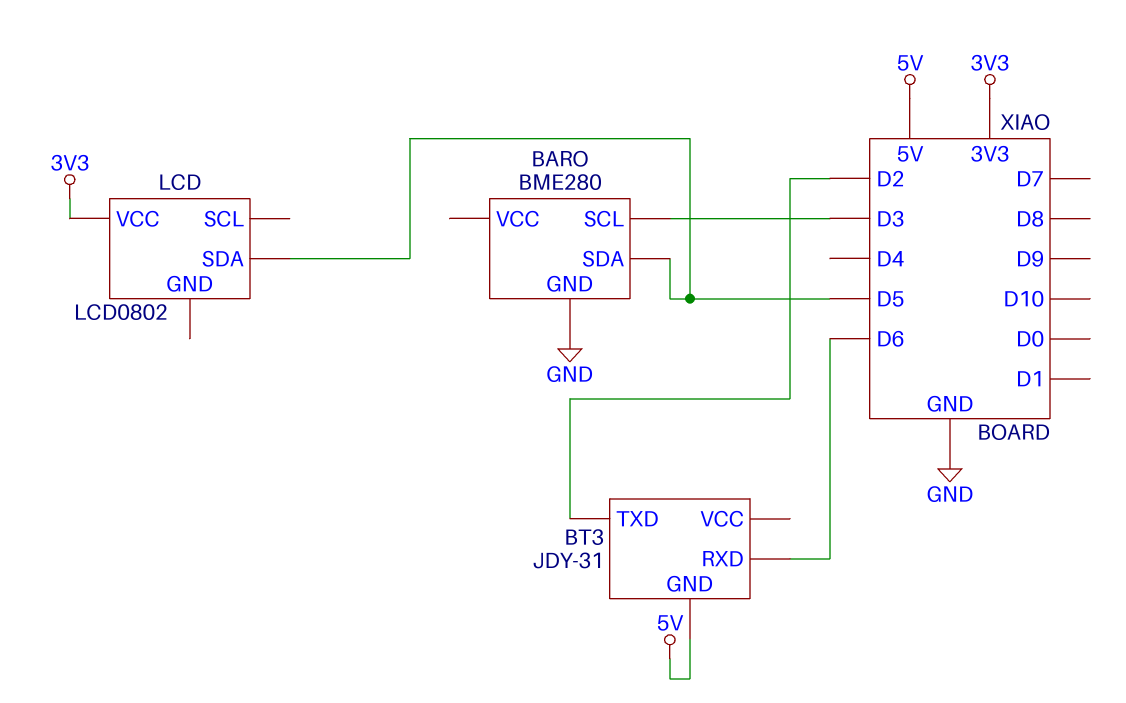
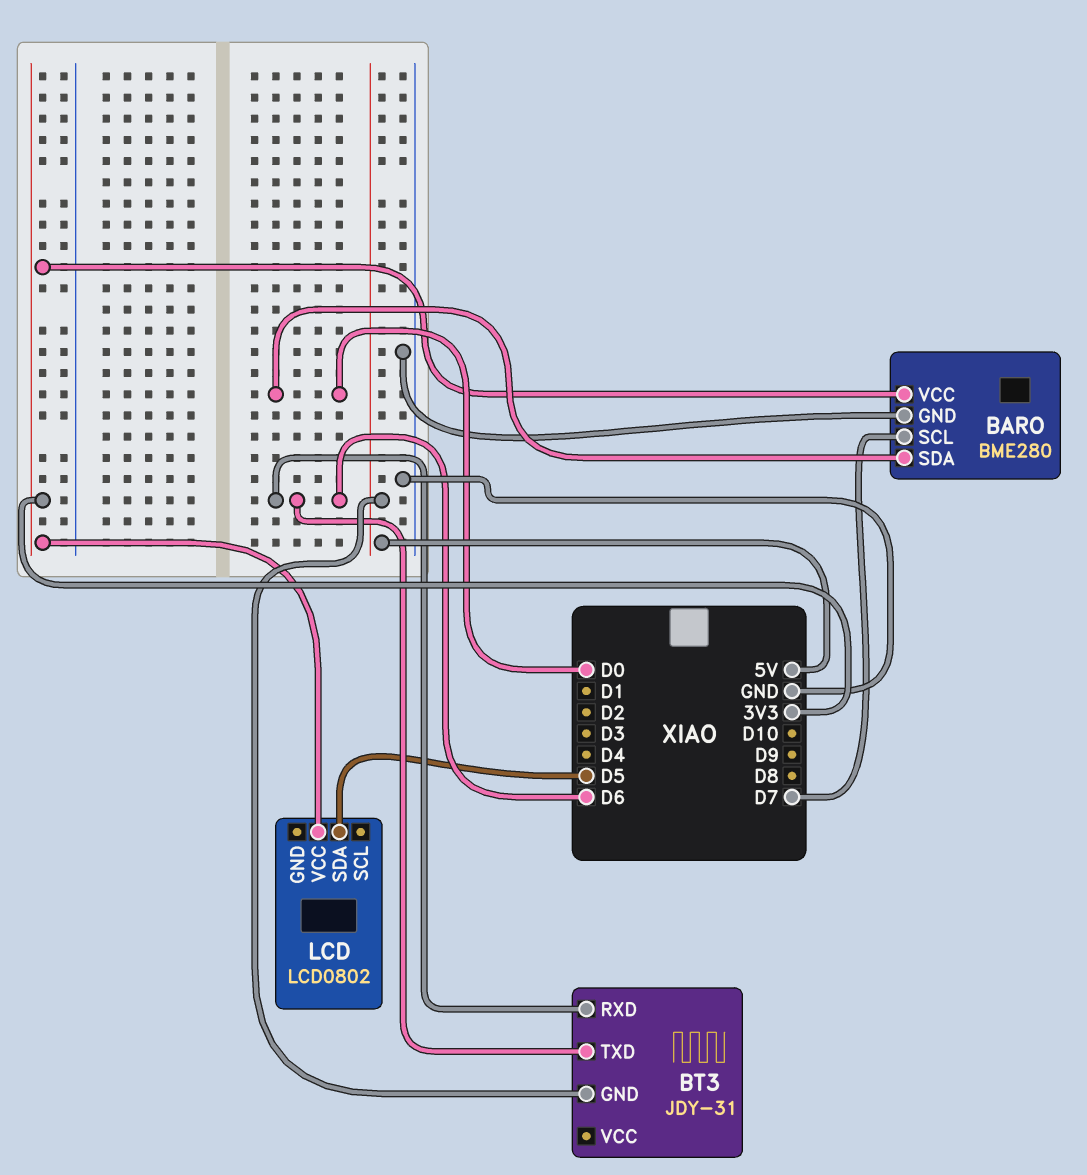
BARO pin SCL: D3 -> D7
BARO pin SDA: D5 -> D0
BARO pin VCC: none -> 3V3
BT3 pin TXD: D2 -> D6

